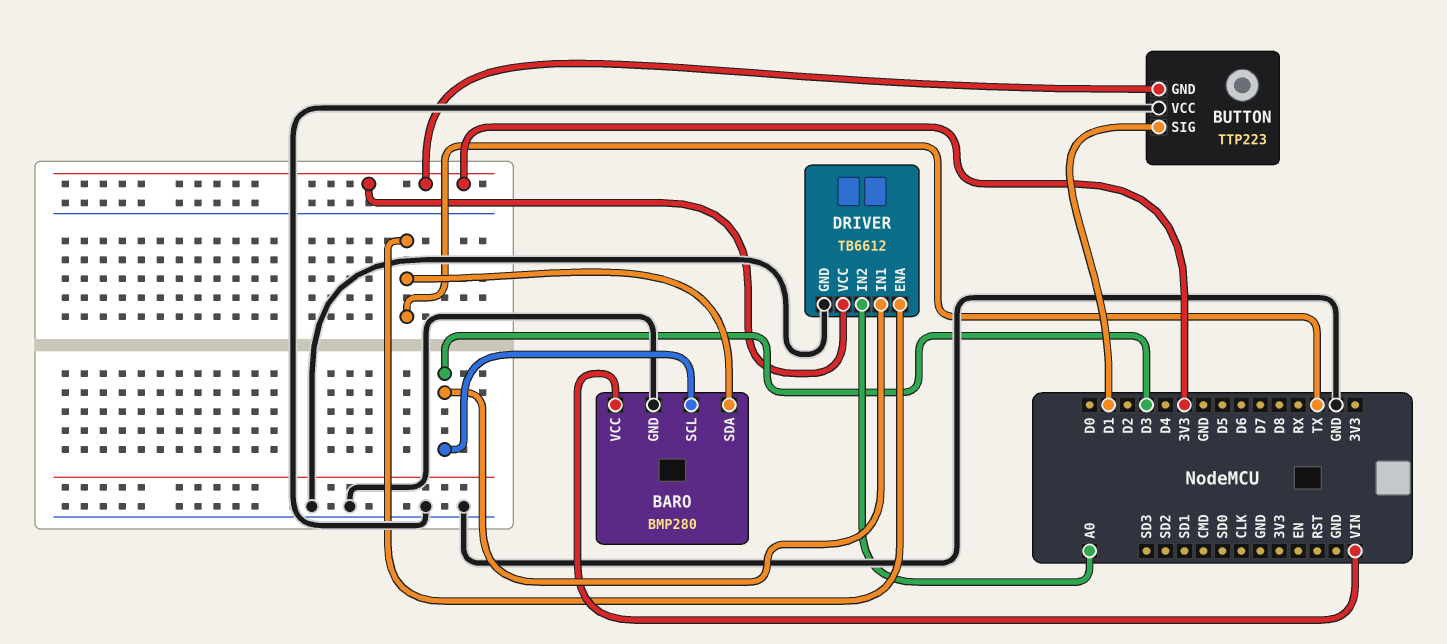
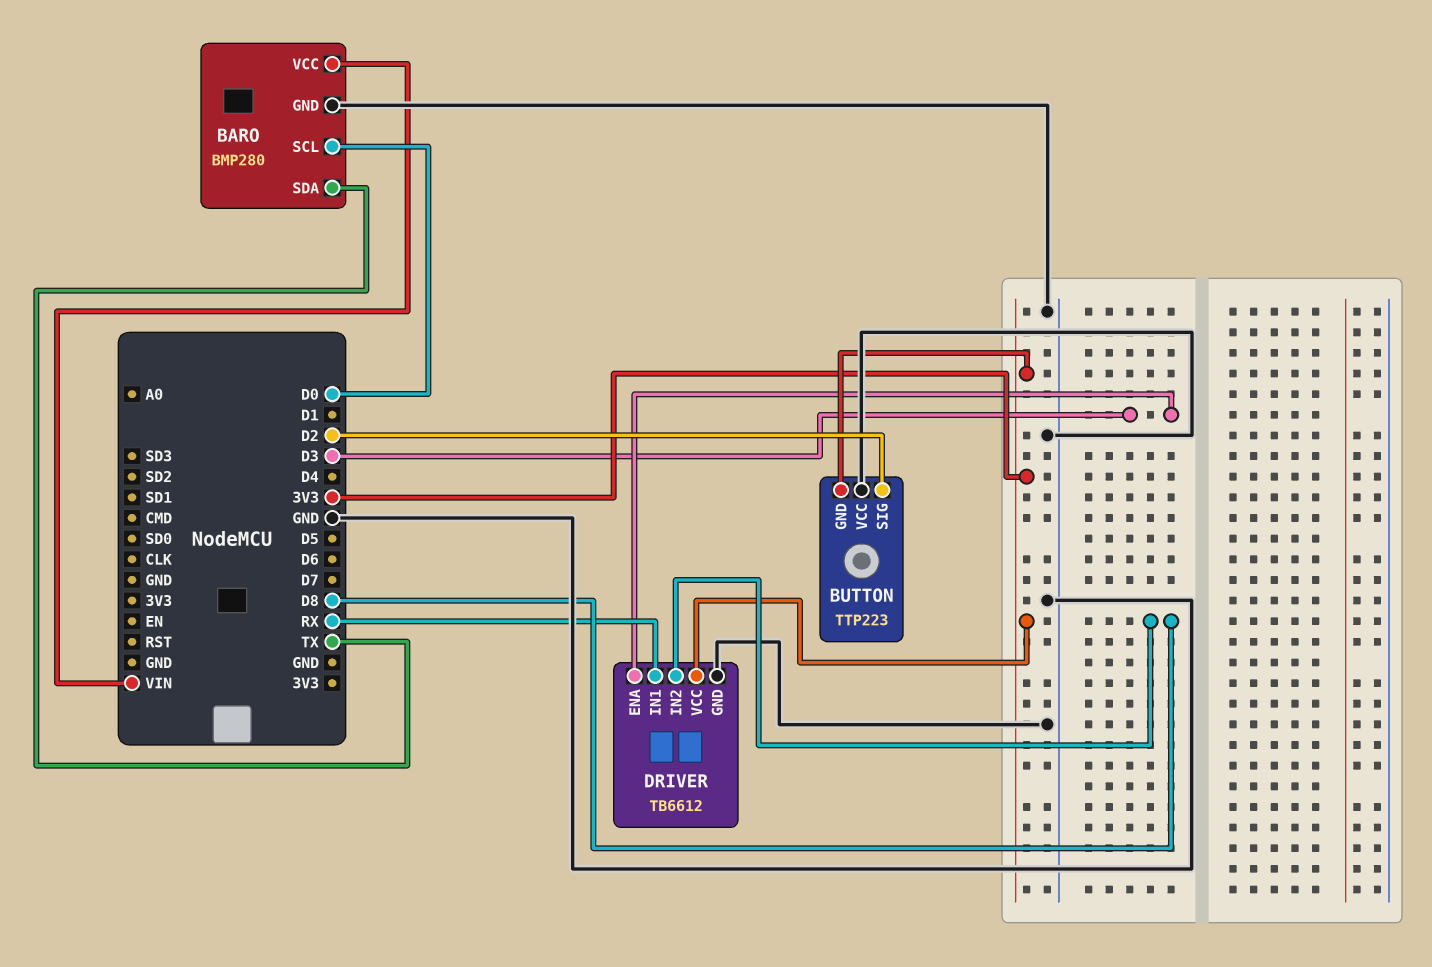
BARO pin SCL: D3 -> D0
BUTTON pin SIG: D1 -> D2
DRIVER pin ENA: TX -> D3
DRIVER pin IN1: D3 -> RX
DRIVER pin IN2: A0 -> D8

